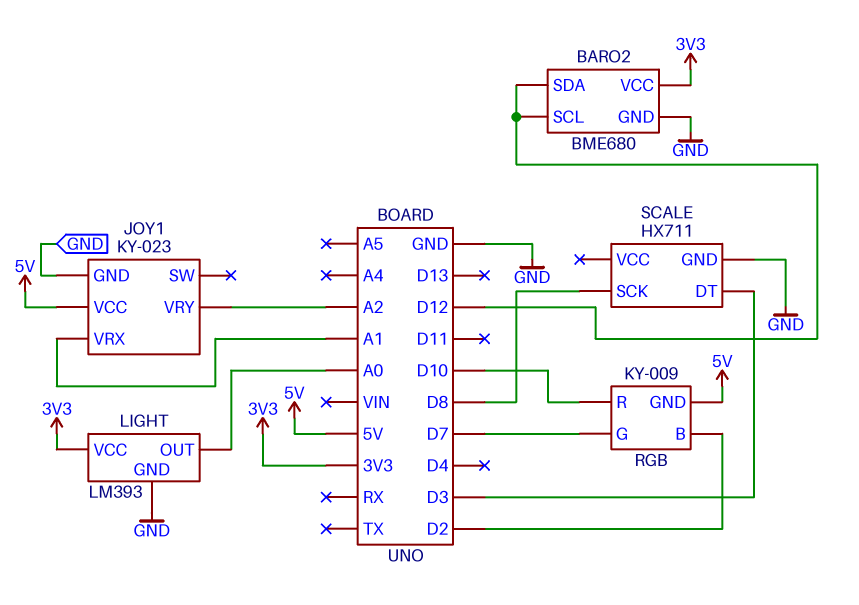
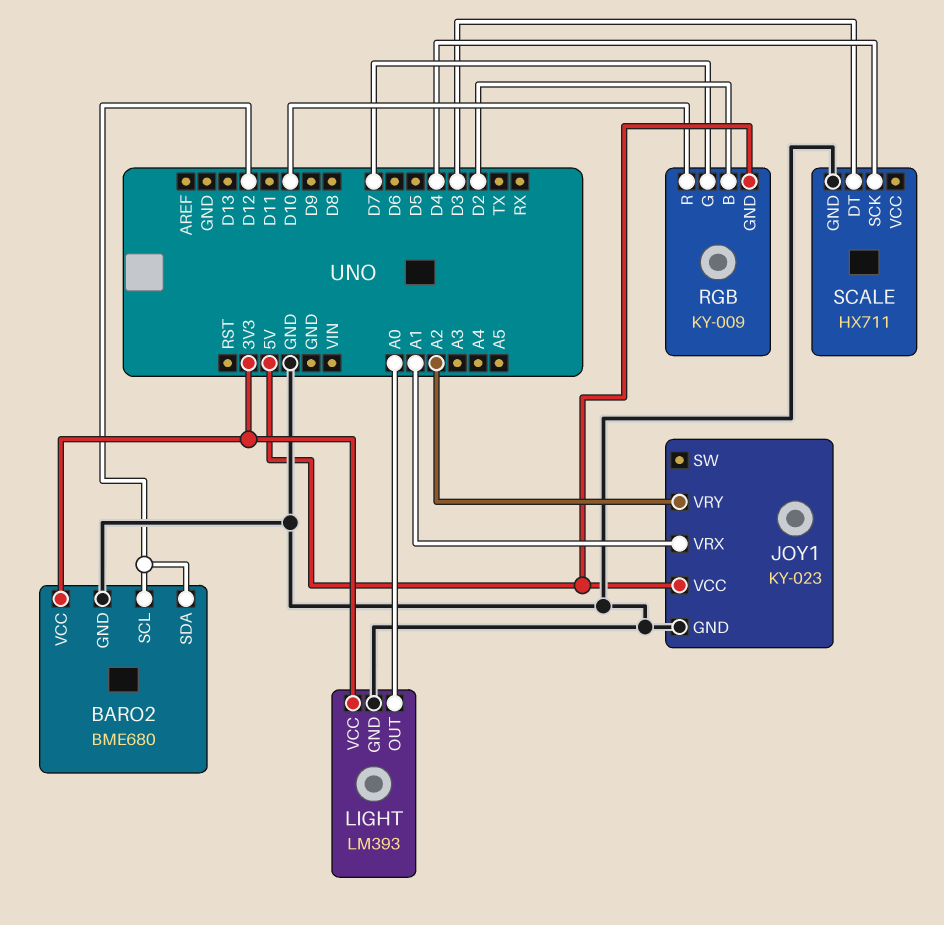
SCALE pin SCK: D8 -> D4

